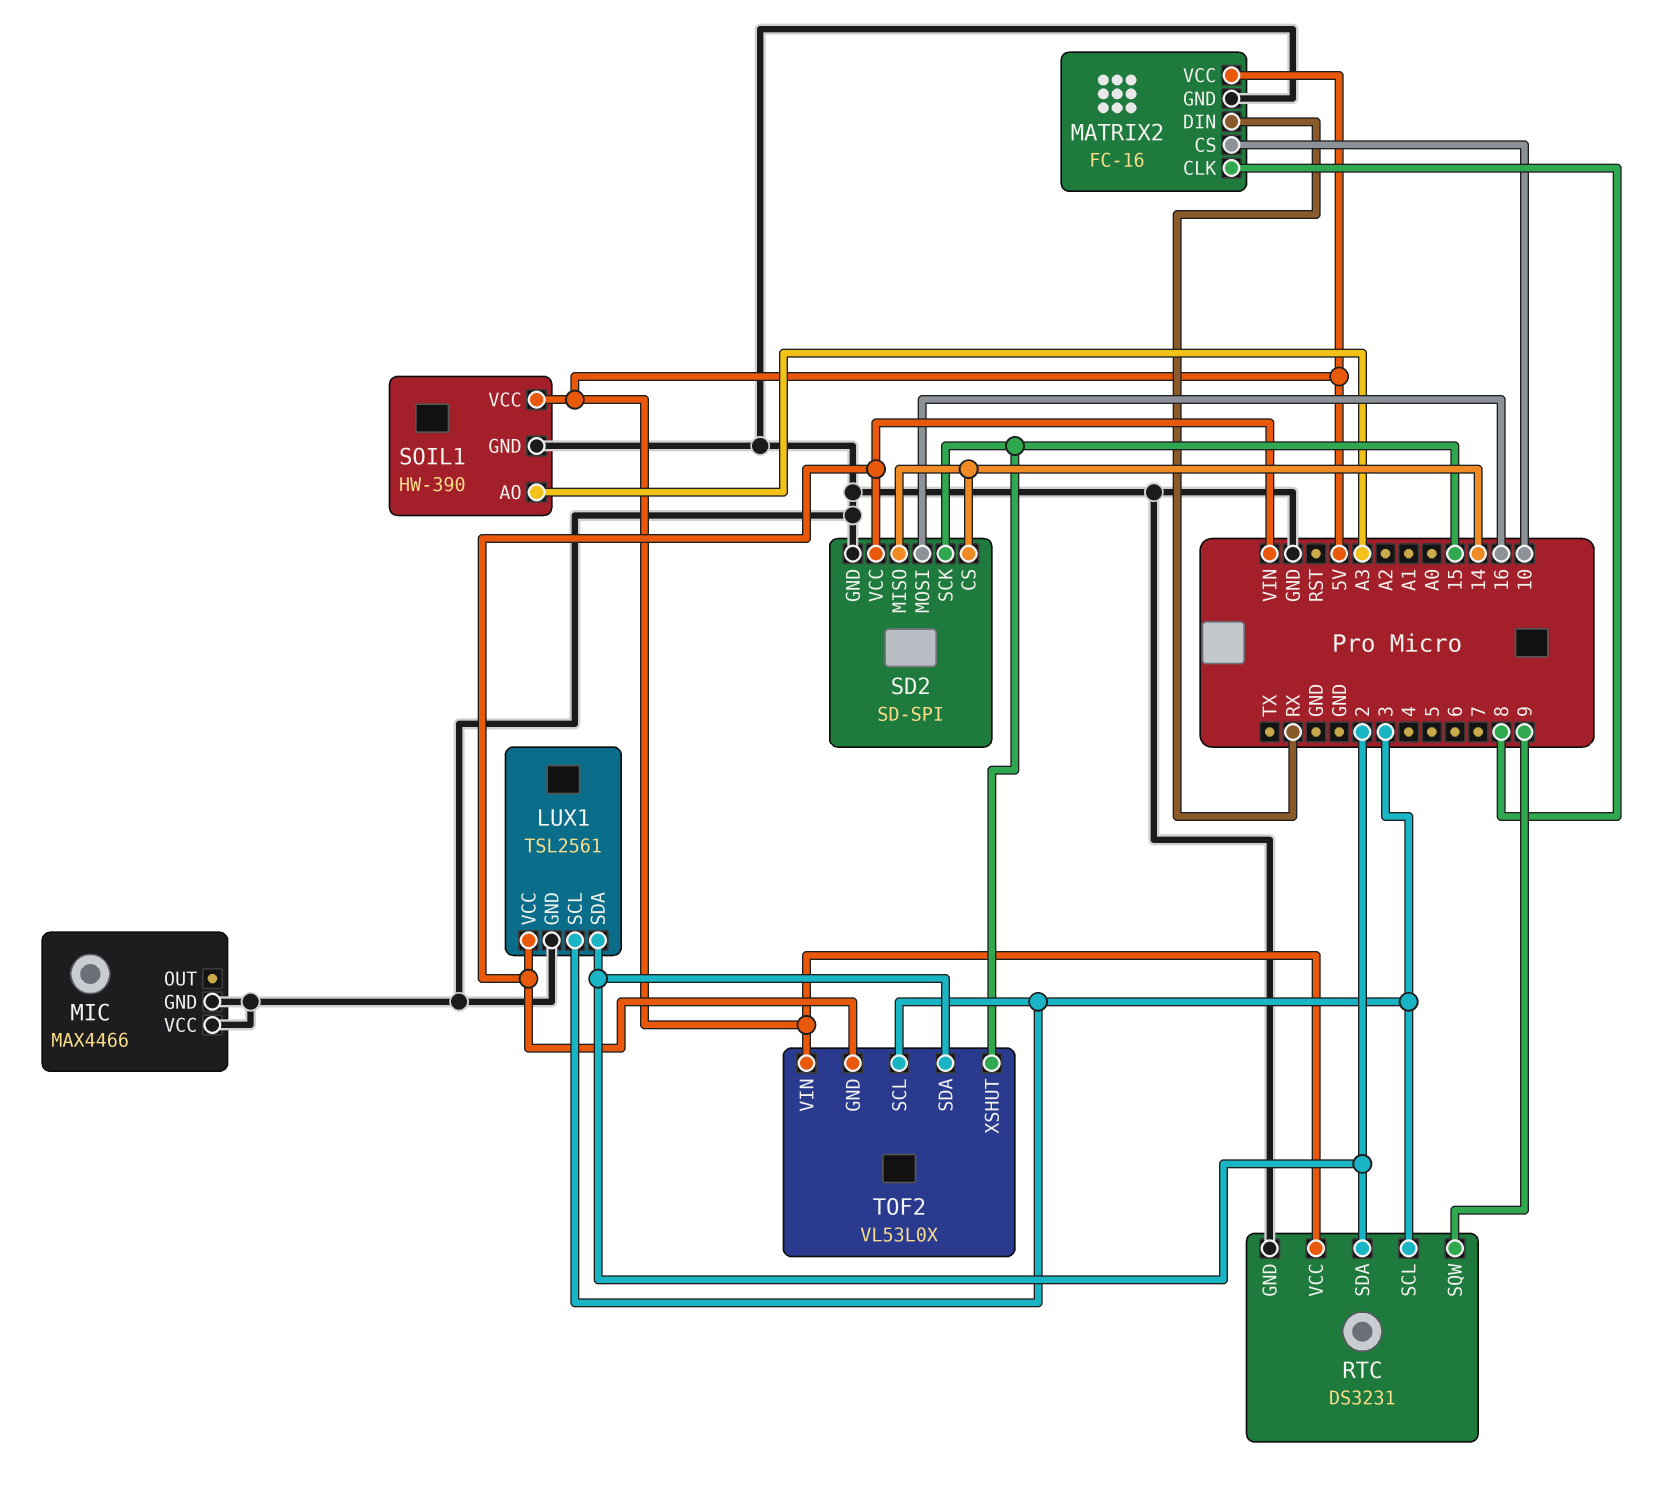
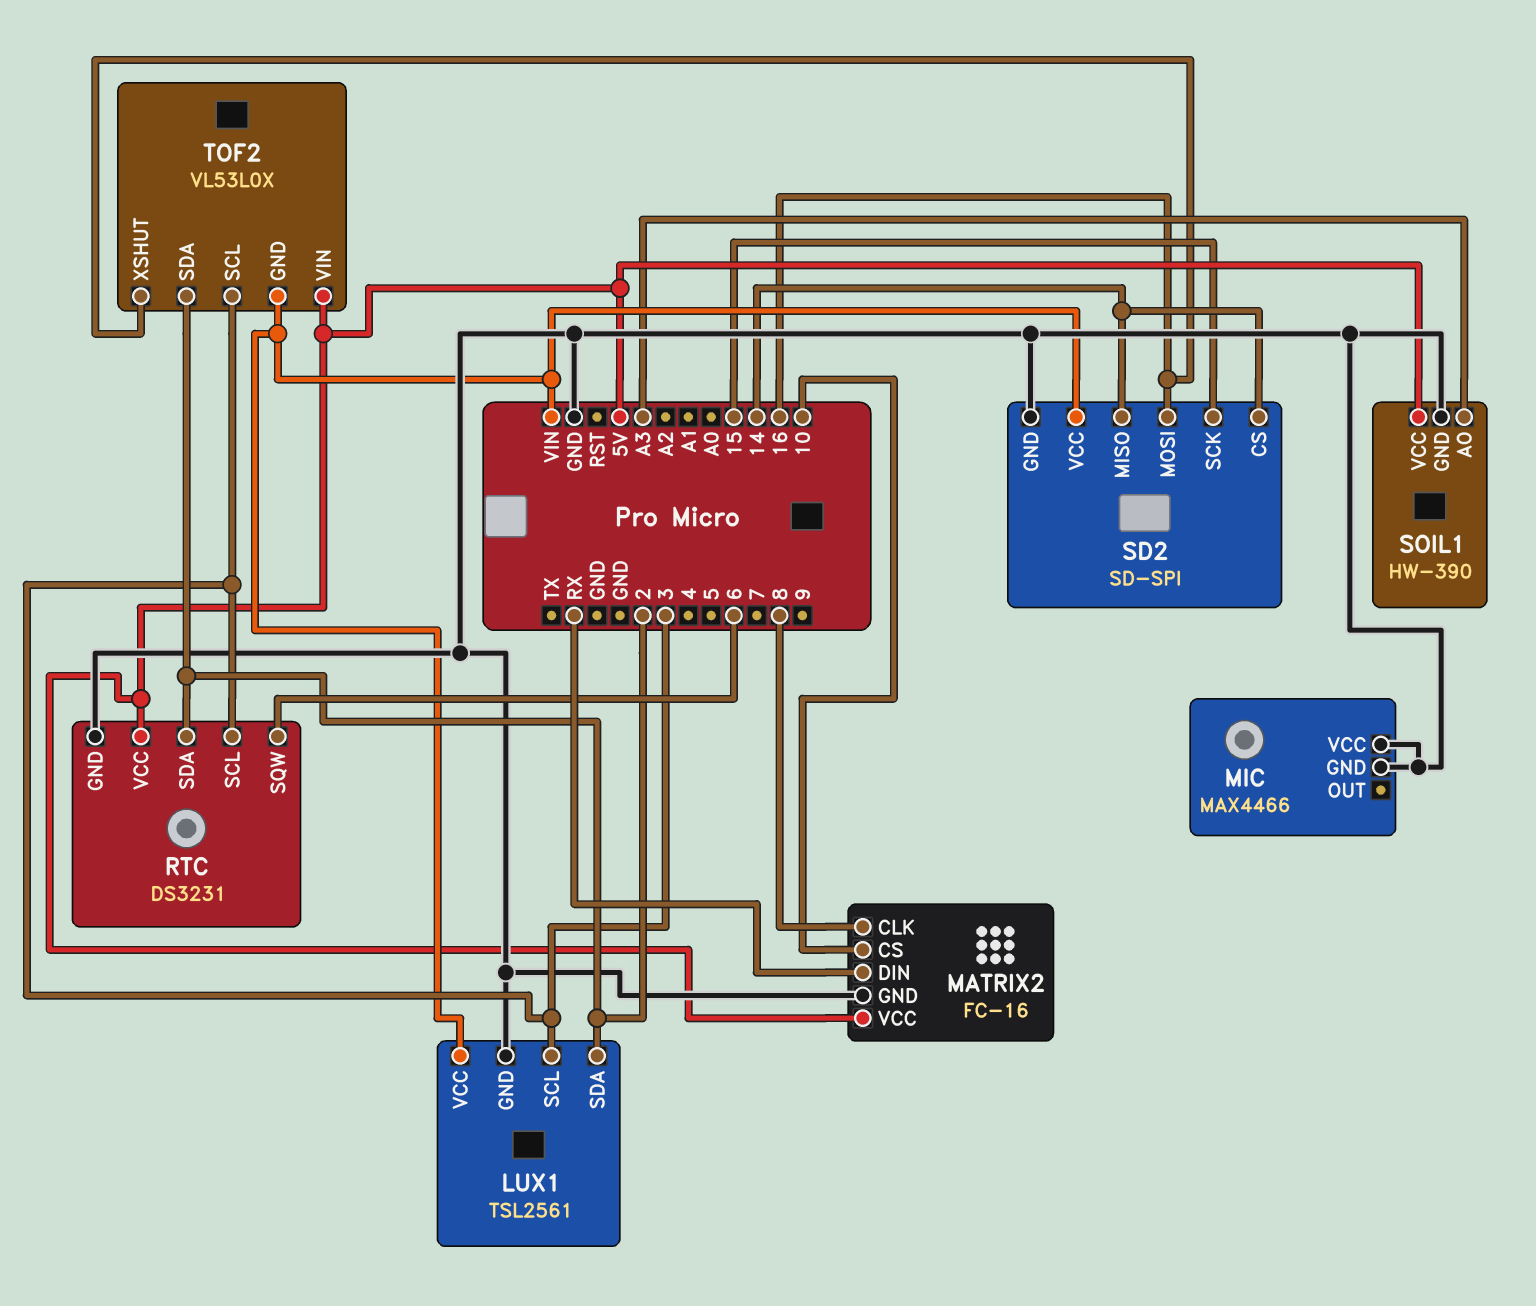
RTC pin SQW: 9 -> 6
TOF2 pin XSHUT: 15 -> 16

